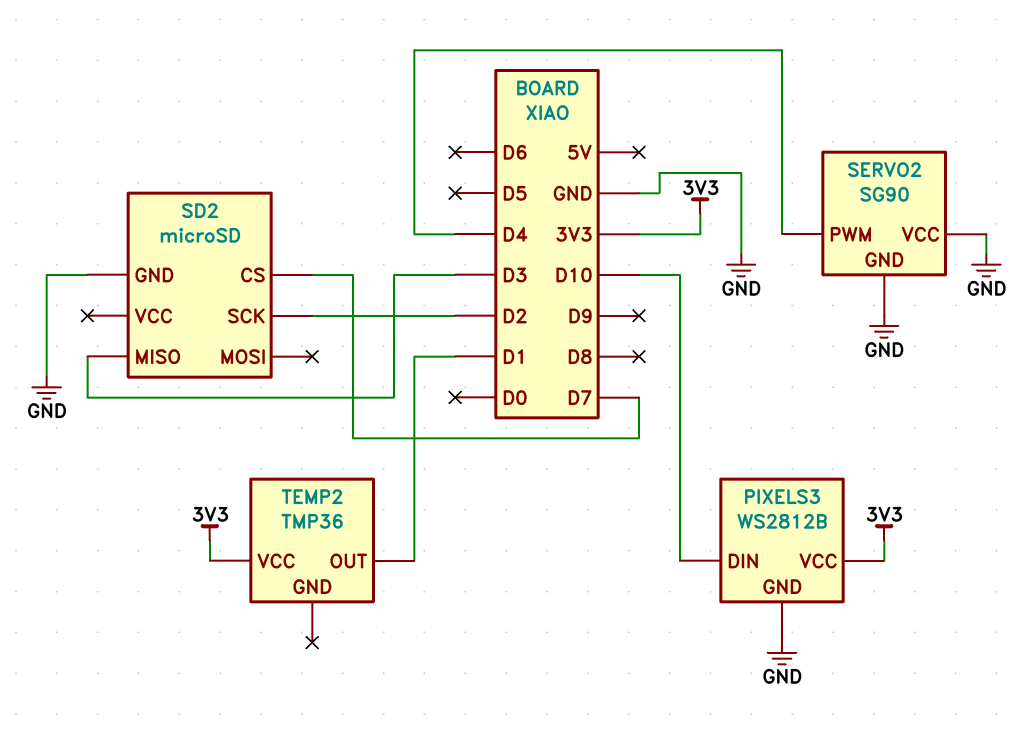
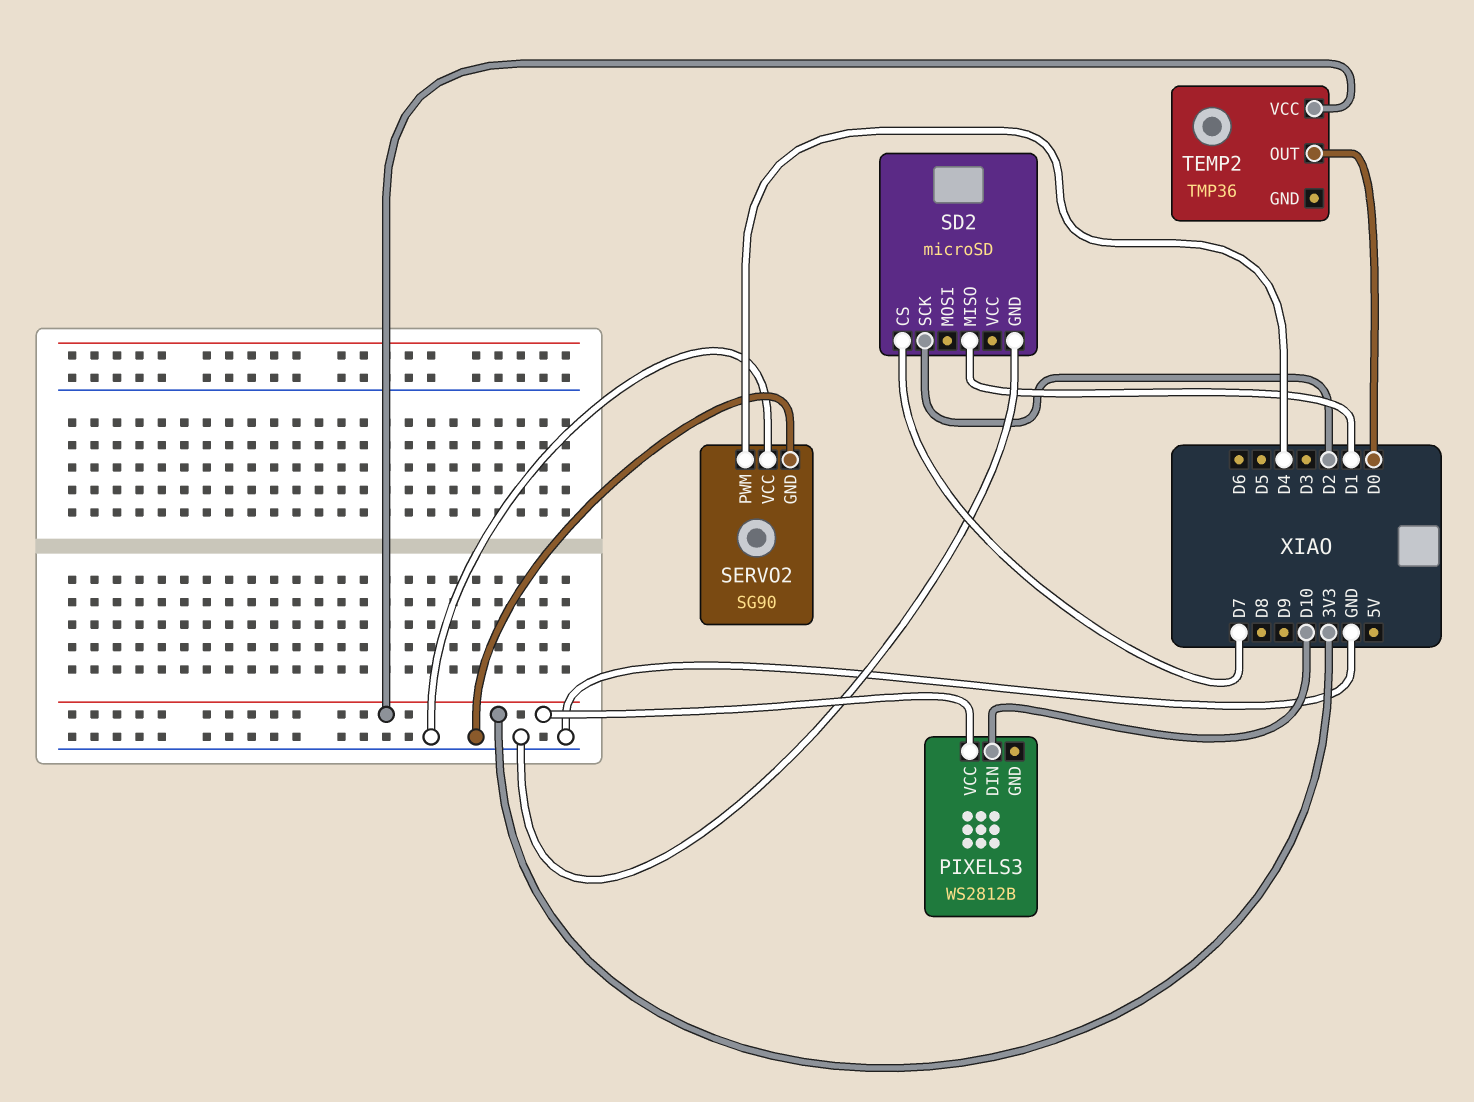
PIXELS3 pin GND: GND -> none
SD2 pin MISO: D3 -> D1
TEMP2 pin OUT: D1 -> D0

